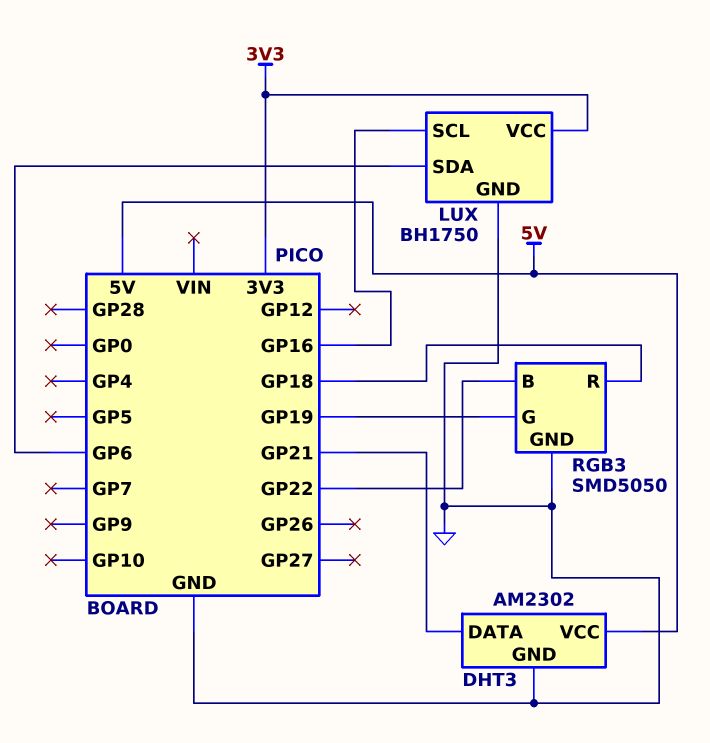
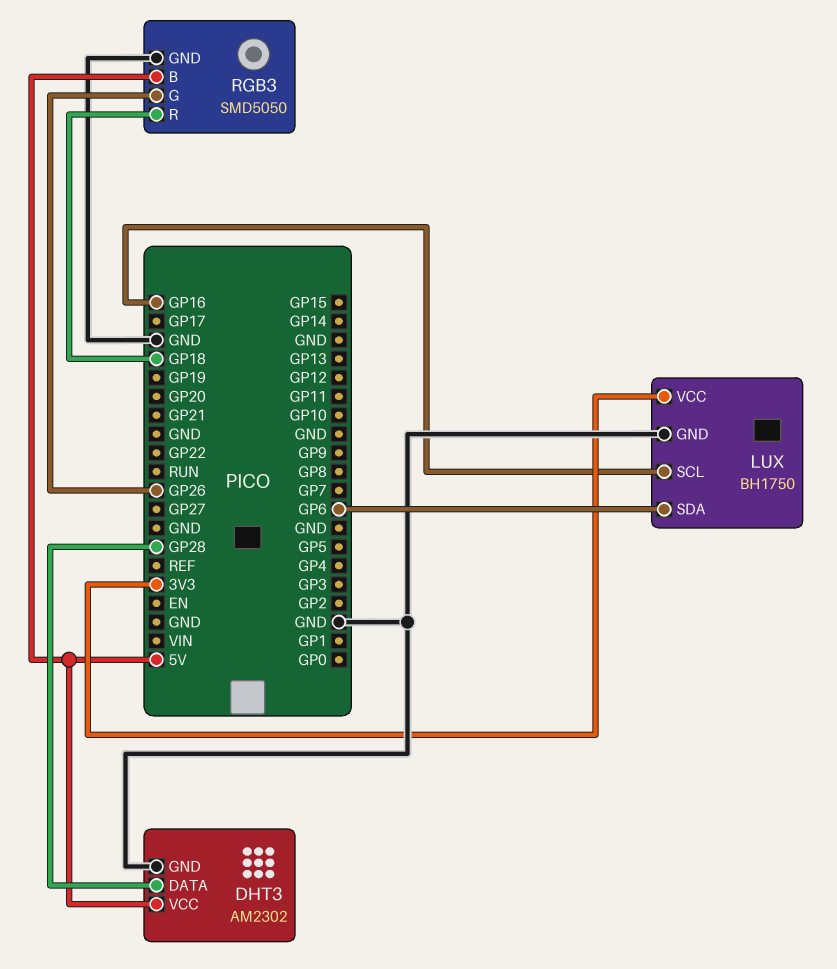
DHT3 pin DATA: GP21 -> GP28
RGB3 pin B: GP22 -> 5V
RGB3 pin G: GP19 -> GP26

